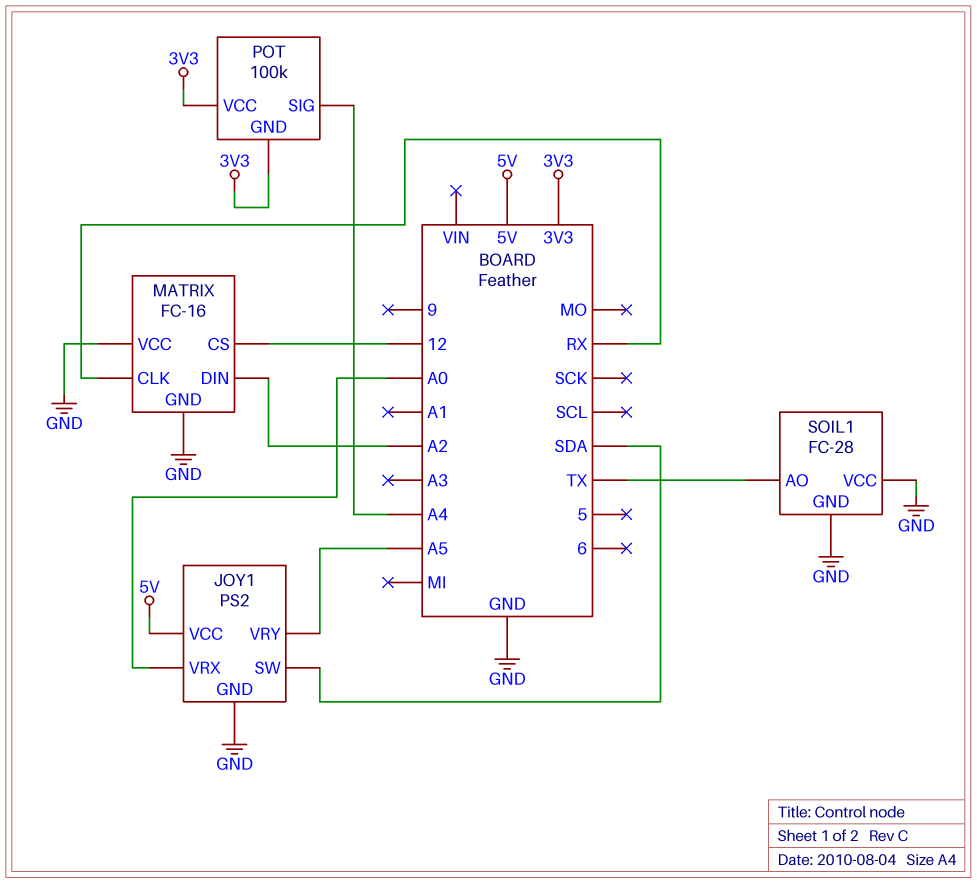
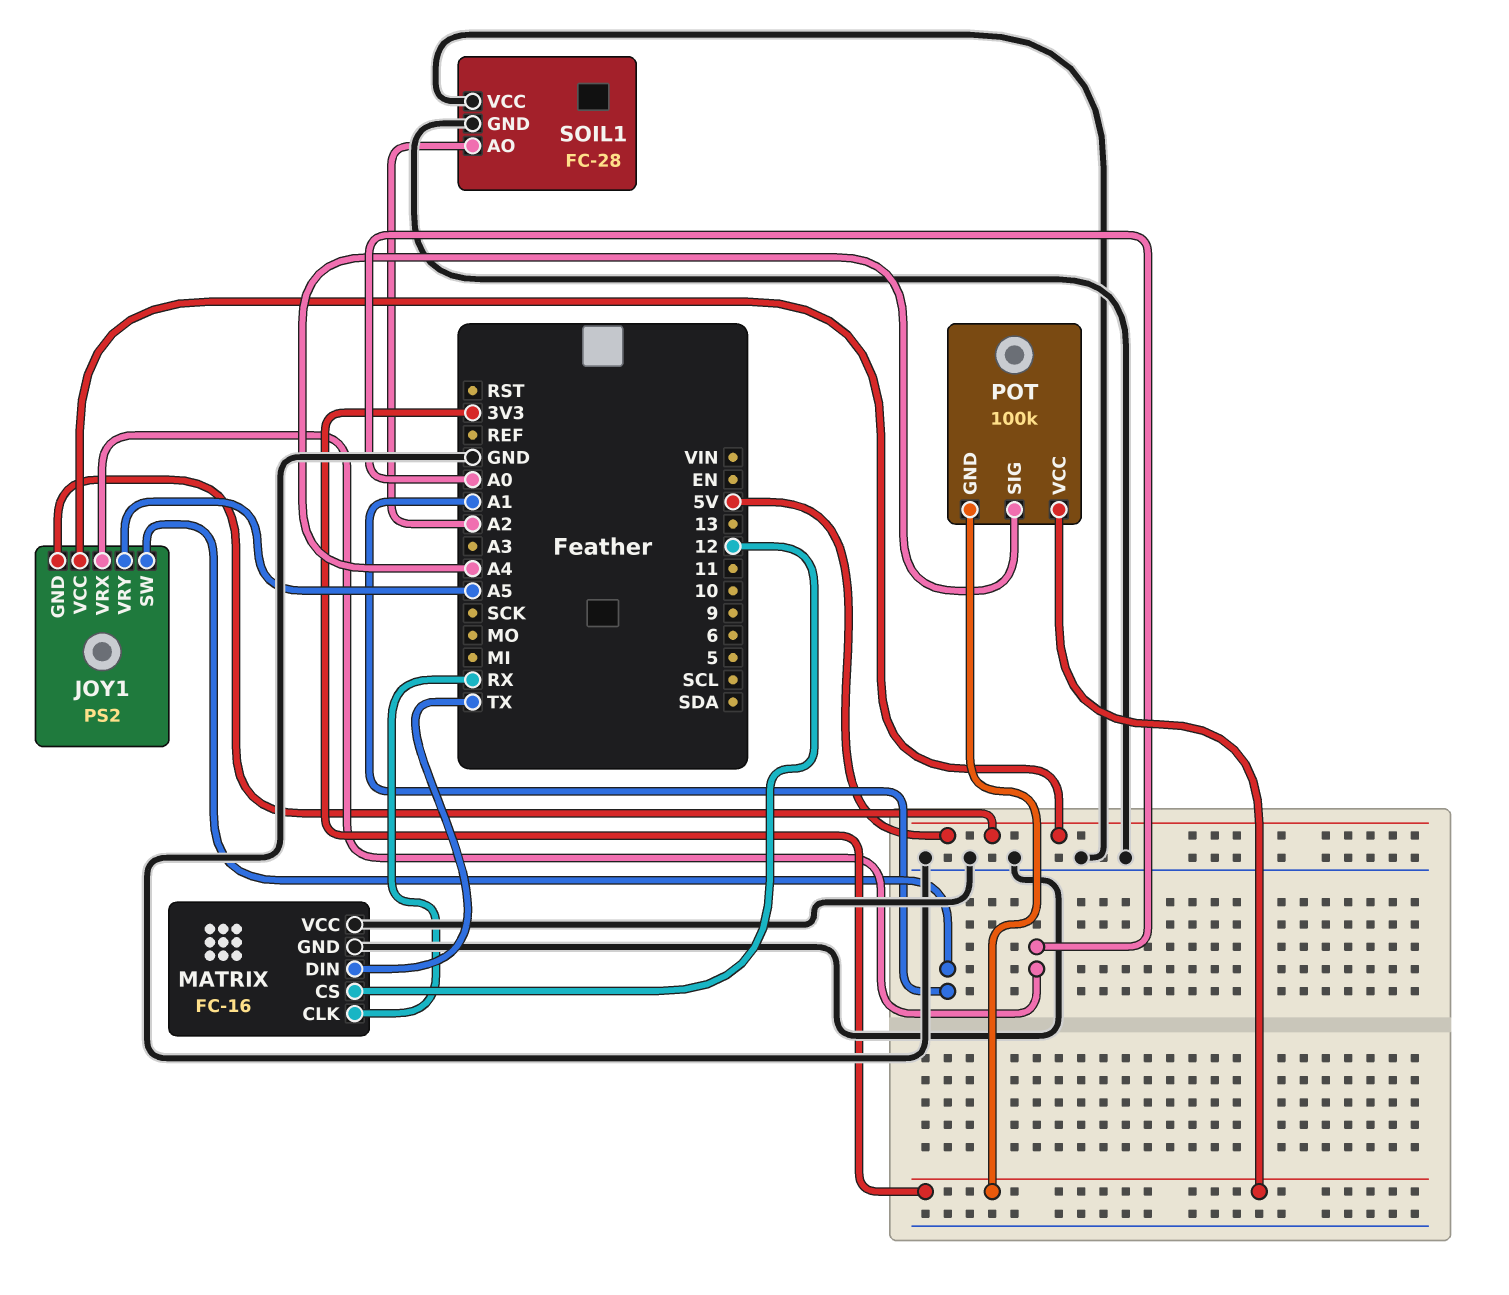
JOY1 pin GND: GND -> 5V
JOY1 pin SW: SDA -> A1
MATRIX pin DIN: A2 -> TX
SOIL1 pin AO: TX -> A2

